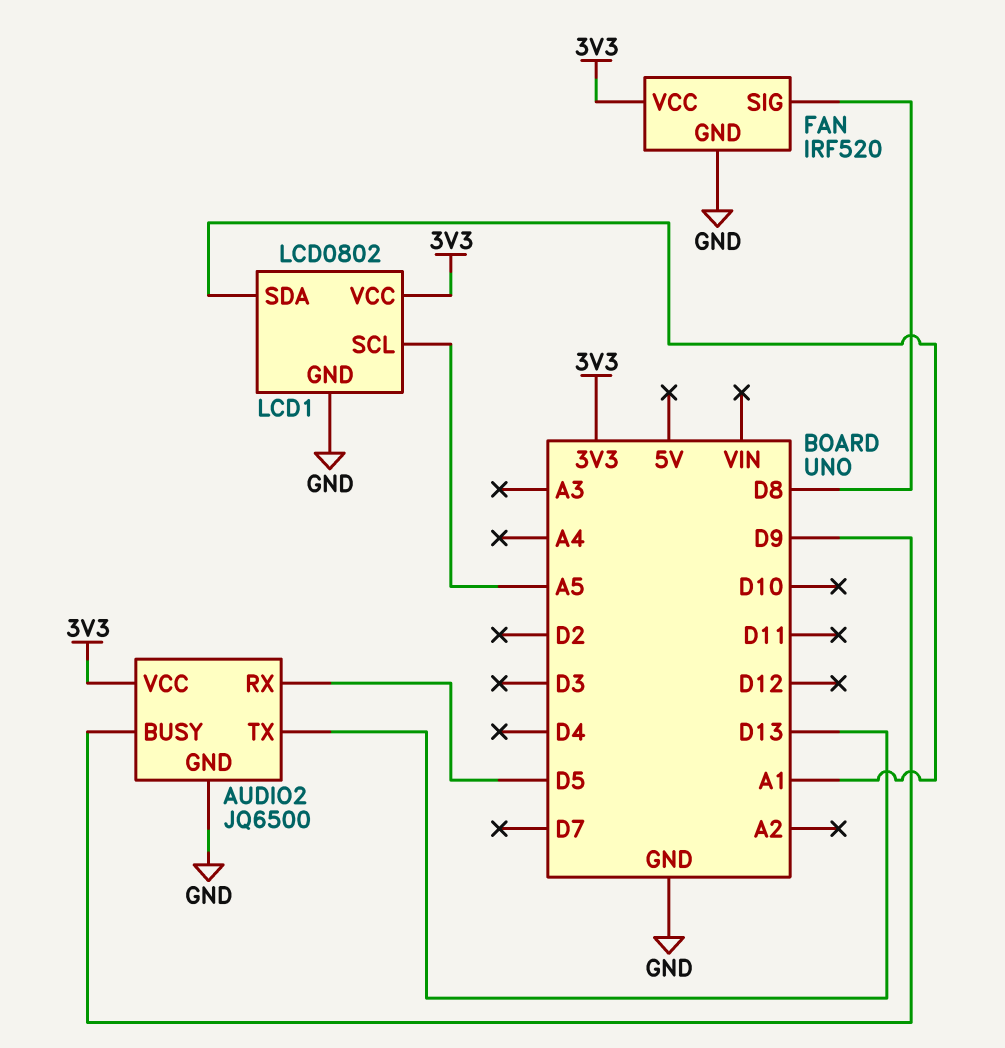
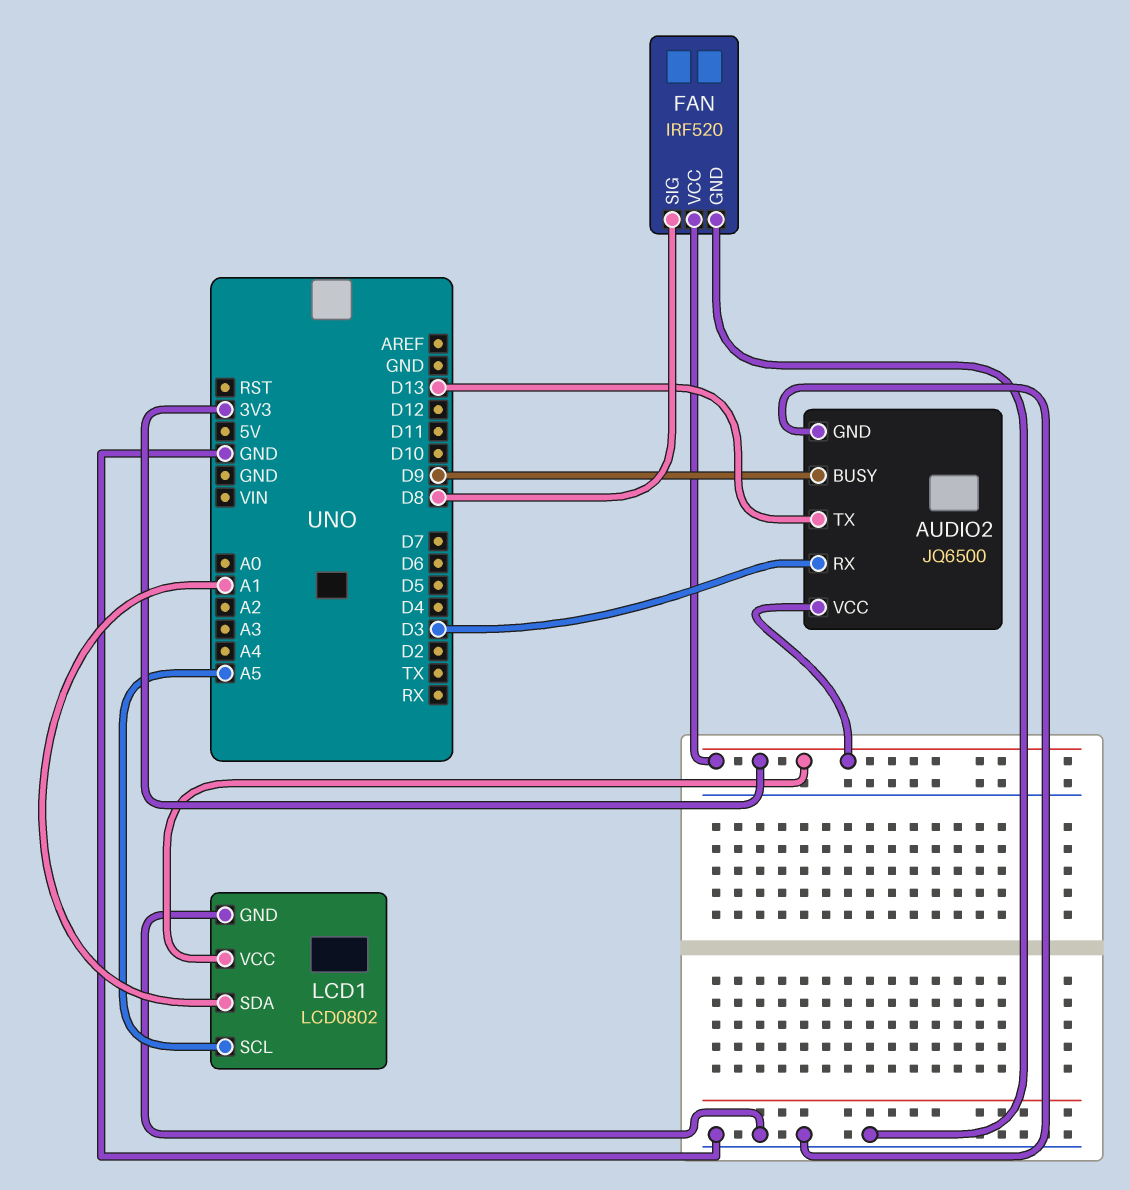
AUDIO2 pin RX: D5 -> D3

